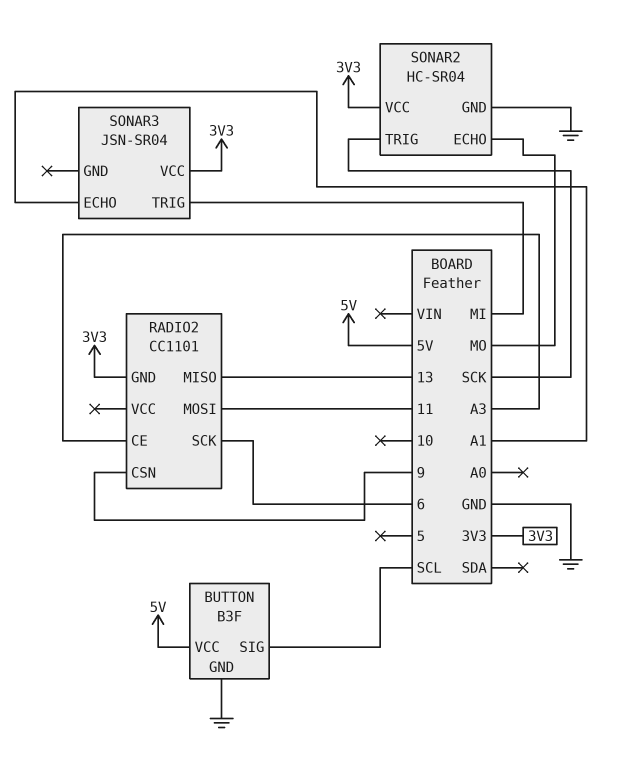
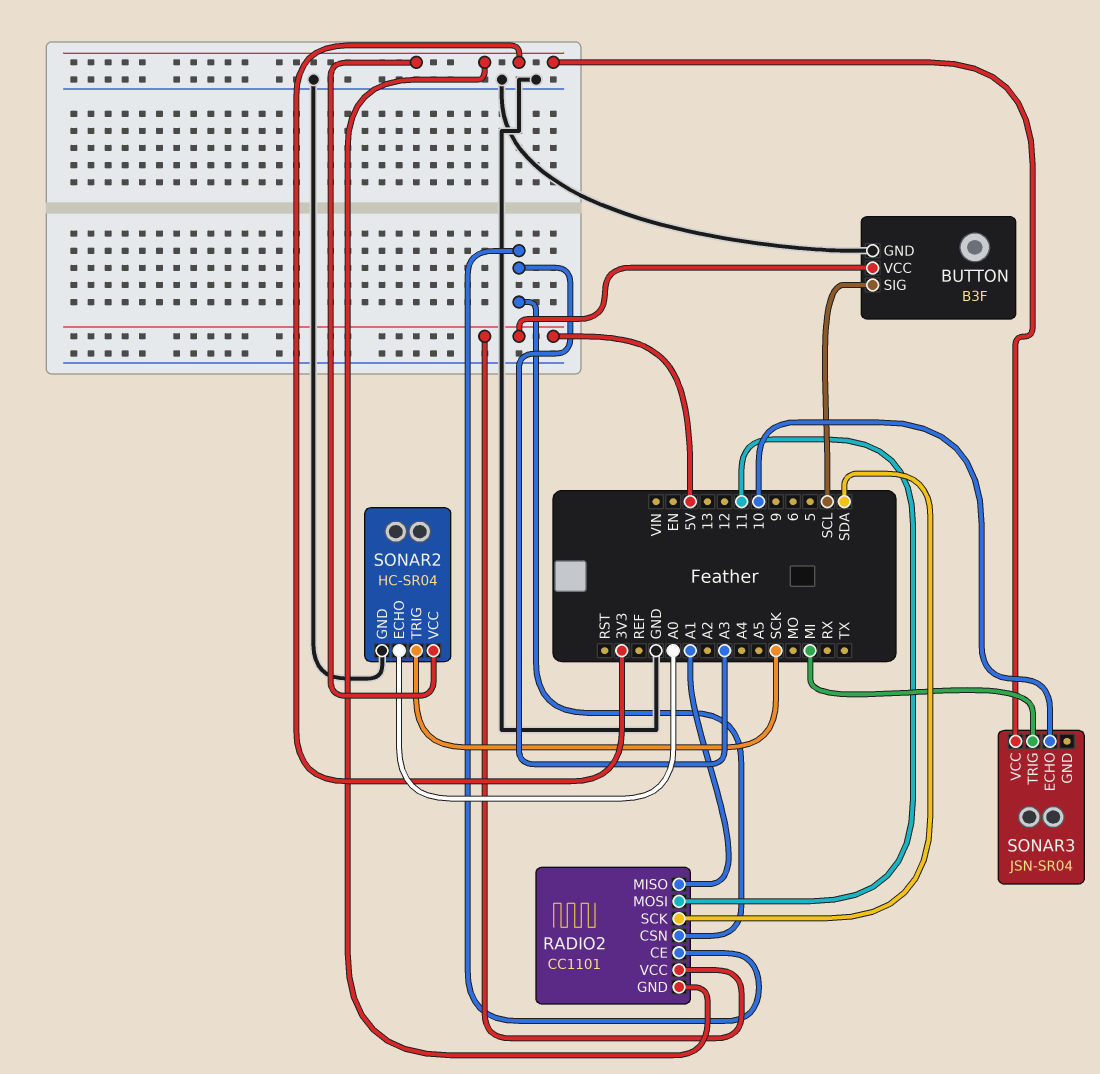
RADIO2 pin CSN: 9 -> A3
RADIO2 pin MISO: 13 -> A1
RADIO2 pin SCK: 6 -> SDA
RADIO2 pin VCC: none -> 5V
SONAR2 pin ECHO: MO -> A0
SONAR3 pin ECHO: A1 -> 10

